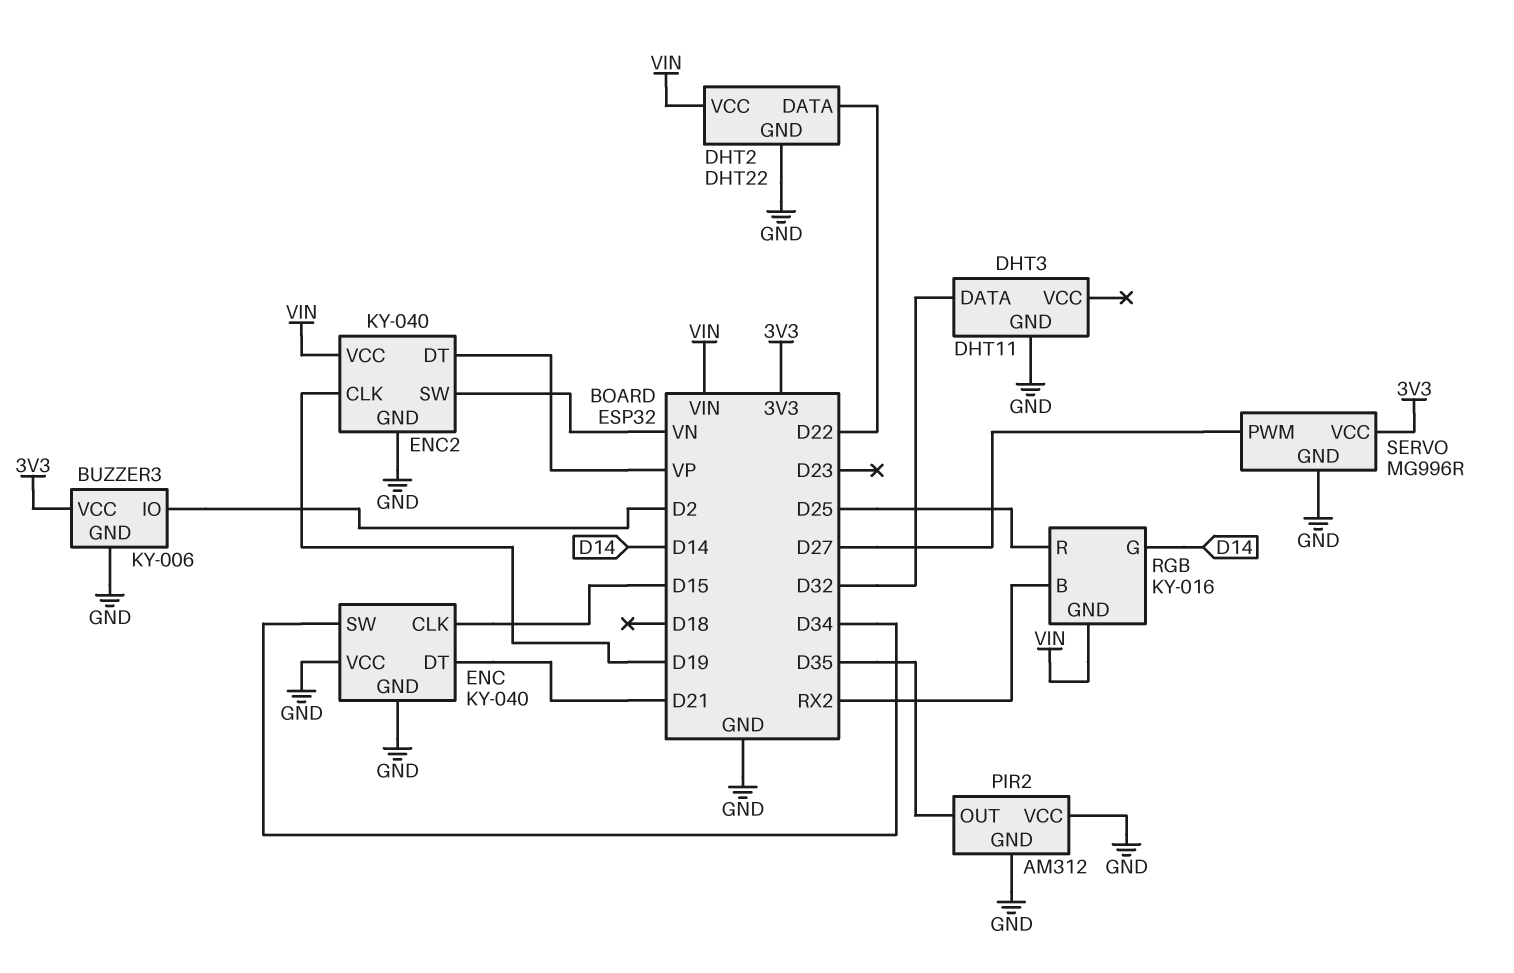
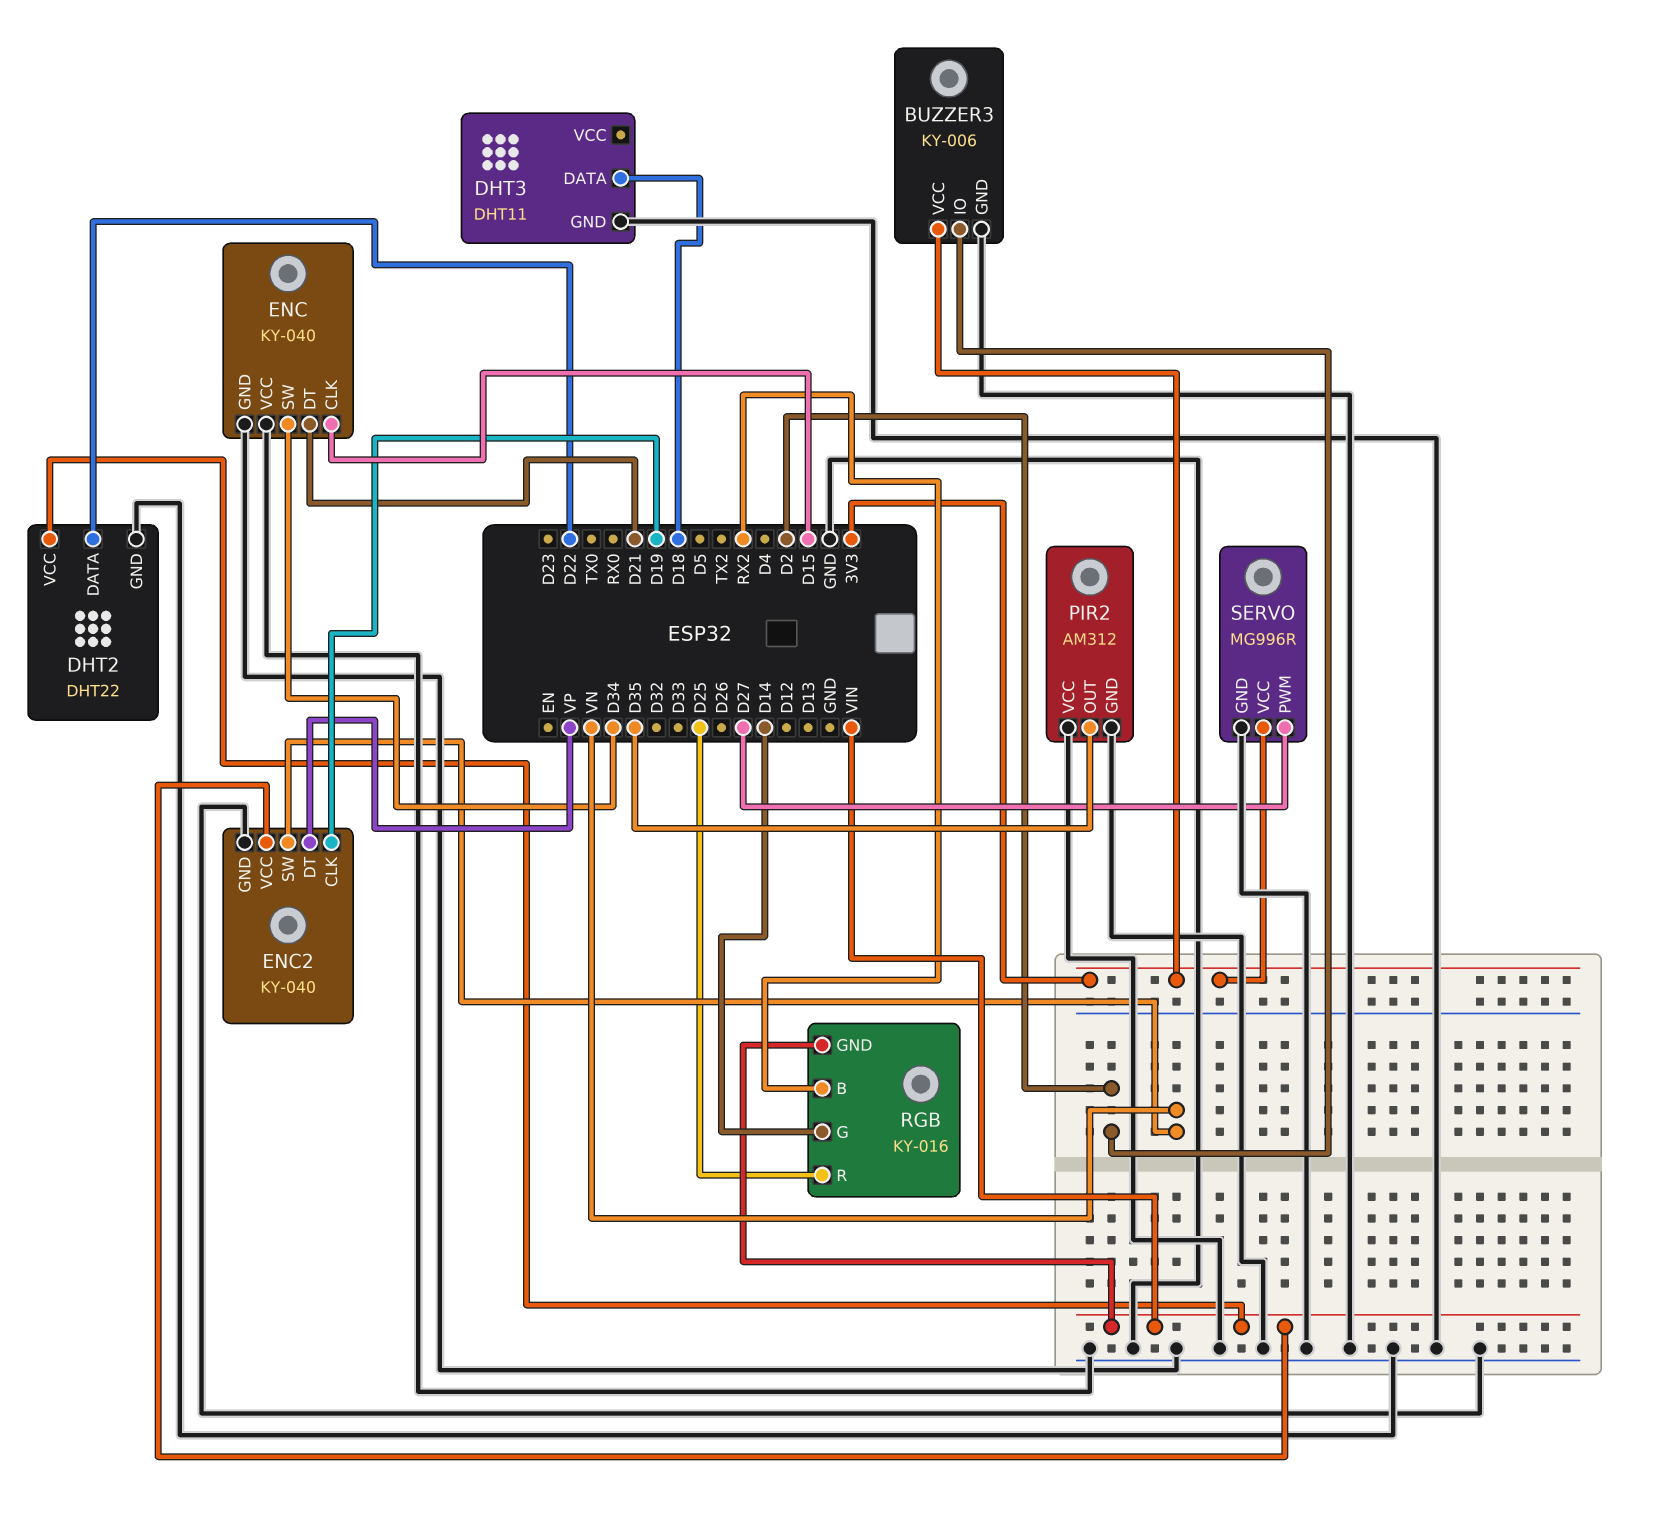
DHT3 pin DATA: D32 -> D18

